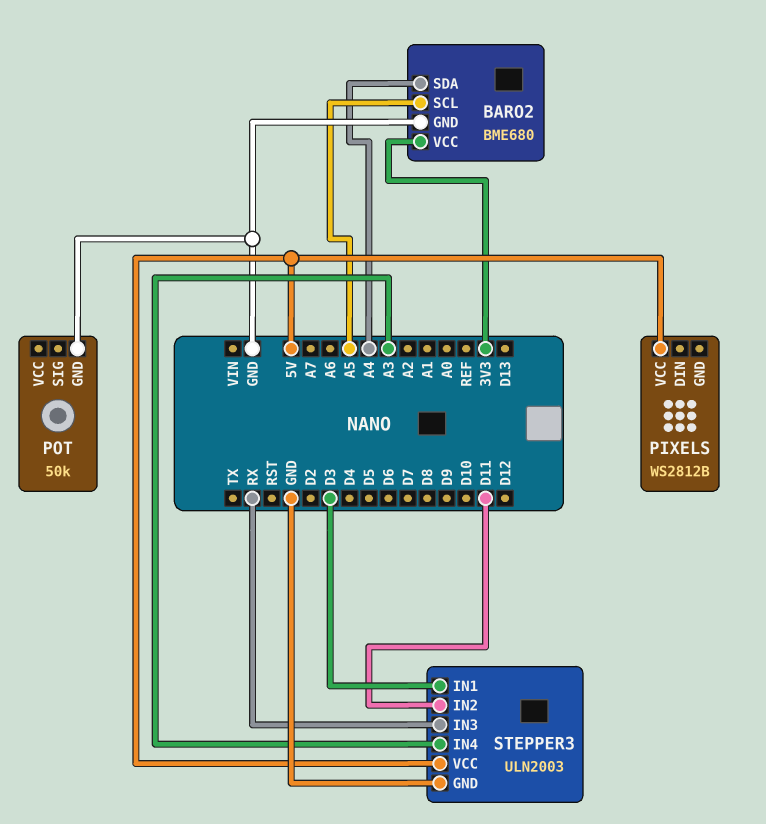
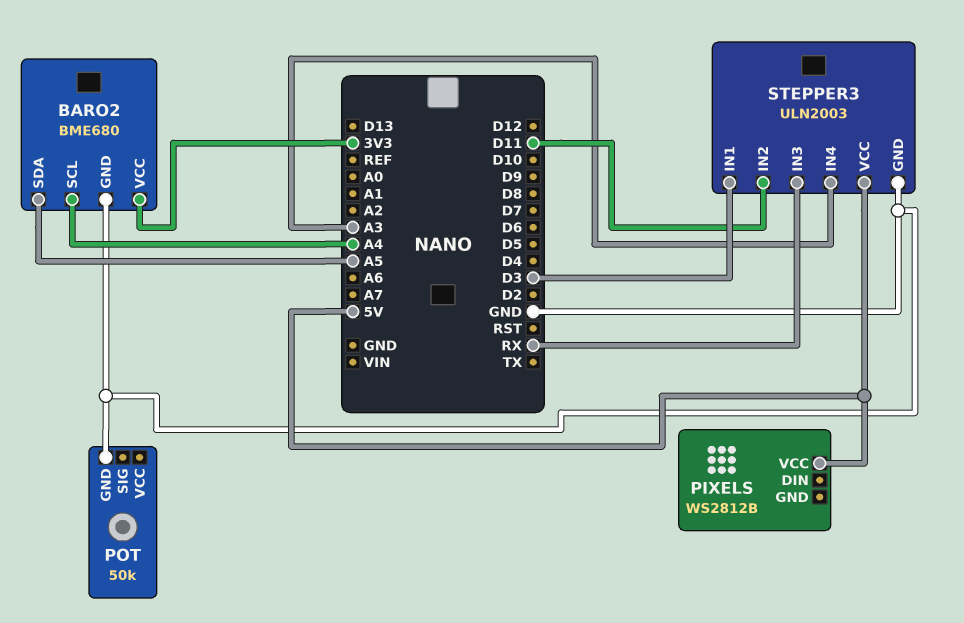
BARO2 pin SCL: A5 -> A4
BARO2 pin SDA: A4 -> A5

